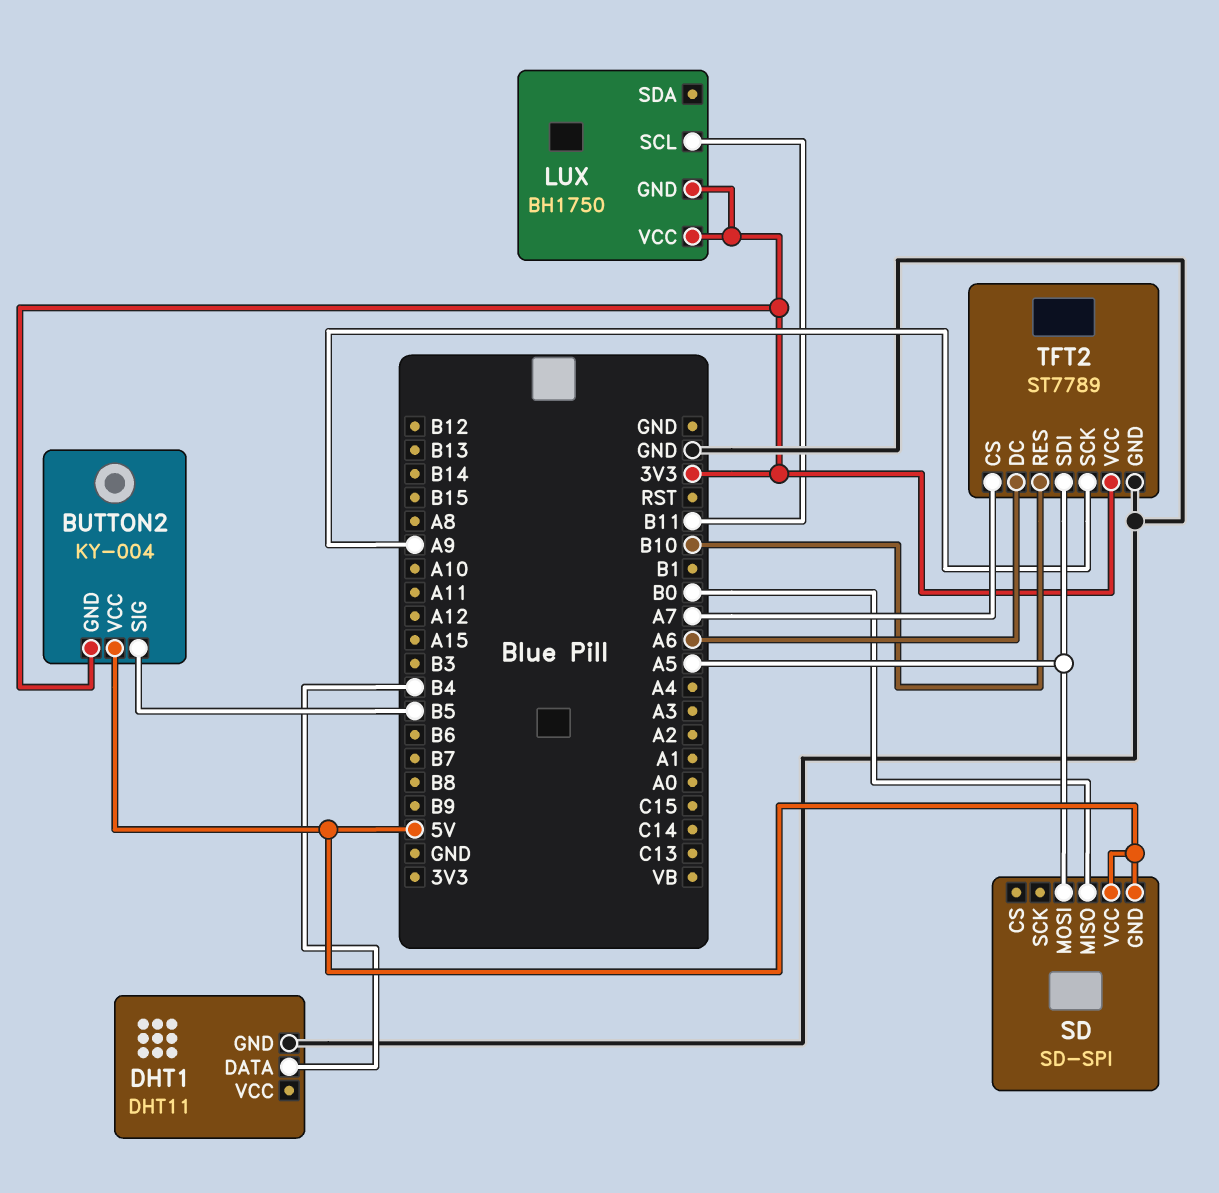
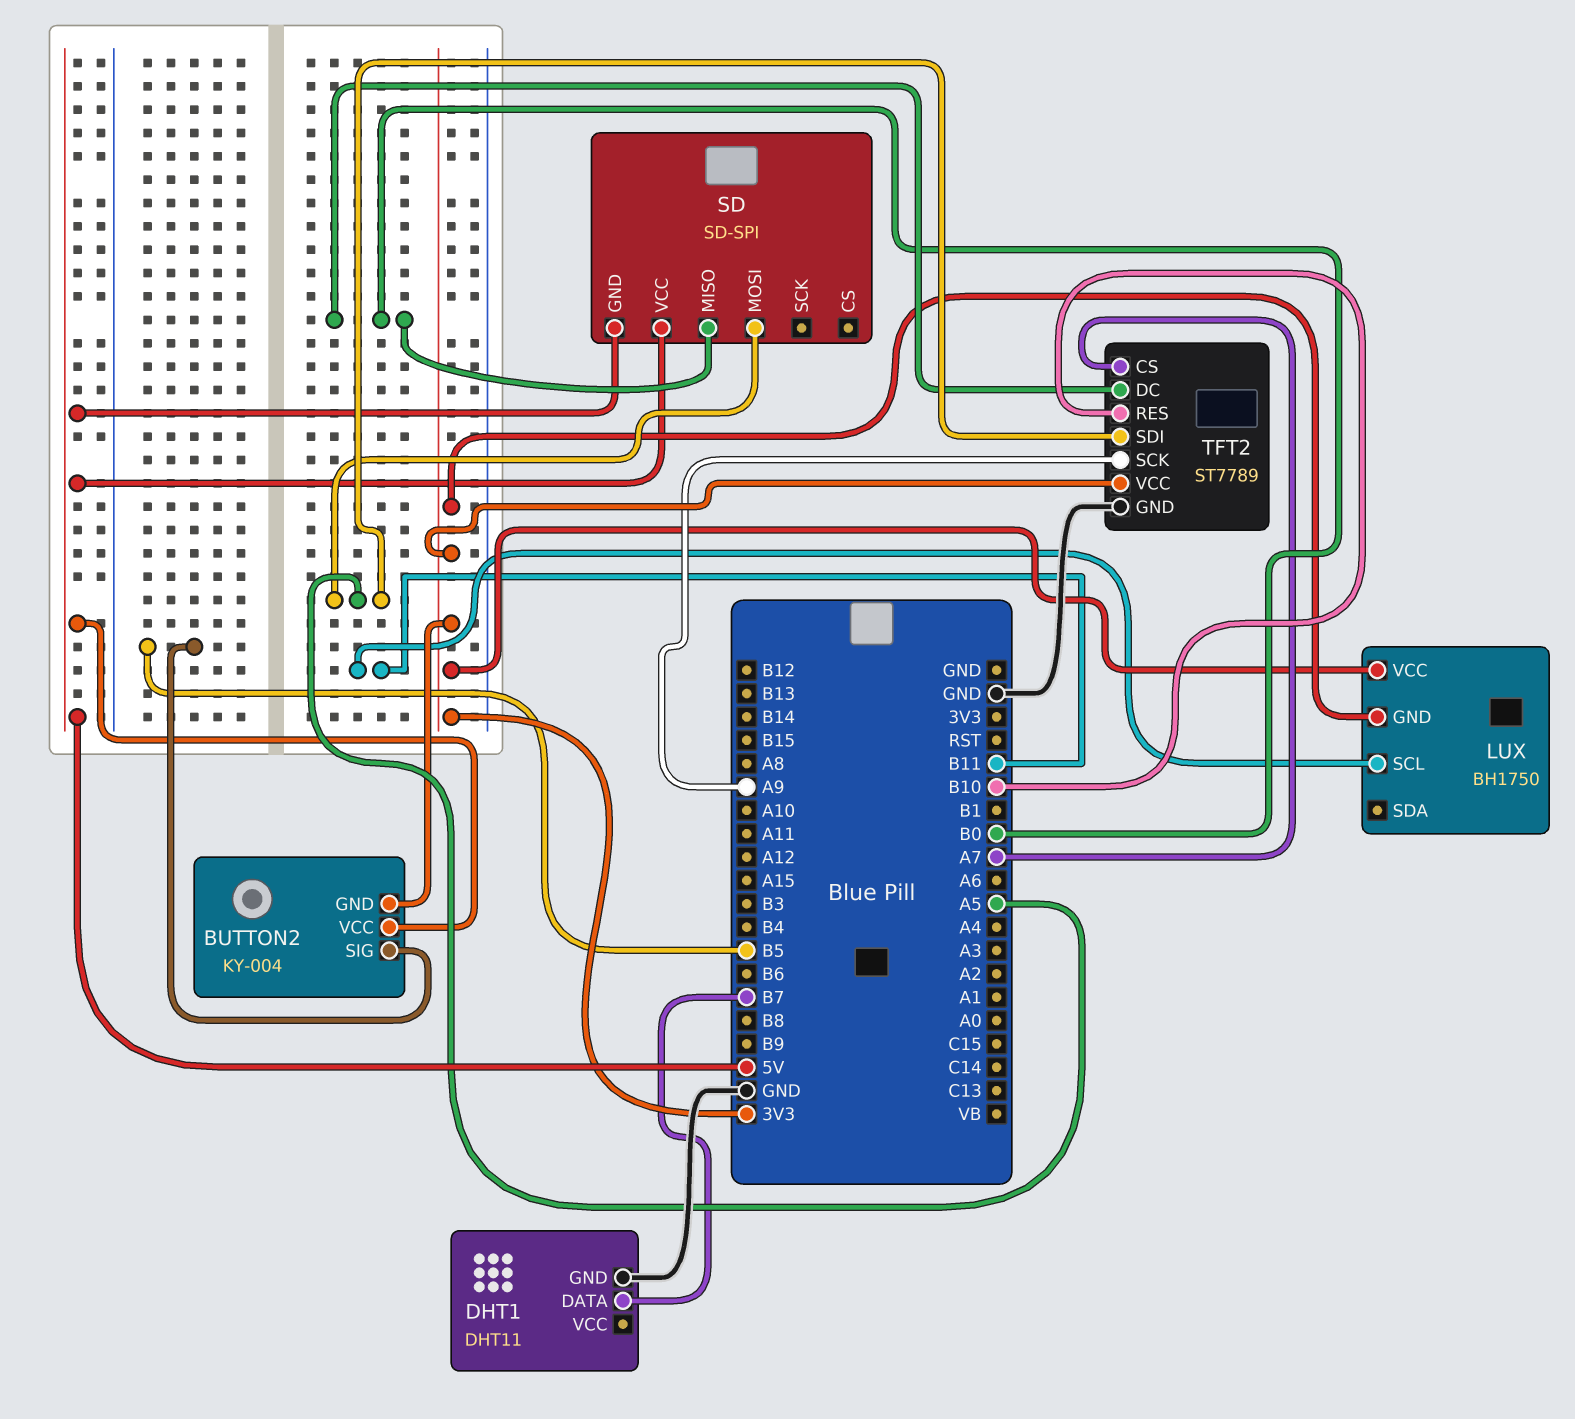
DHT1 pin DATA: B4 -> B7
TFT2 pin DC: A6 -> B0

